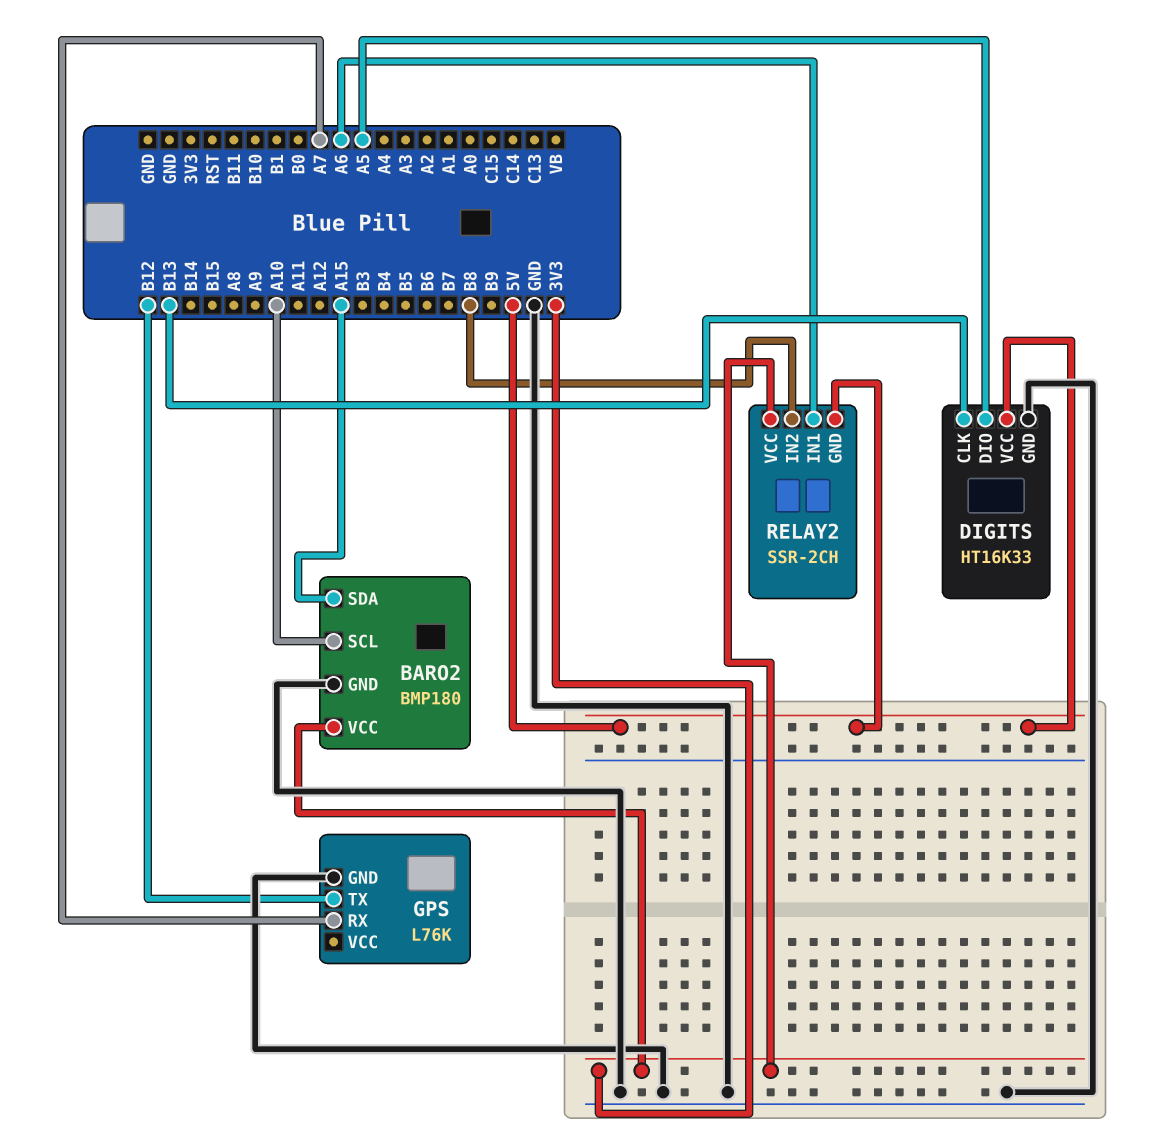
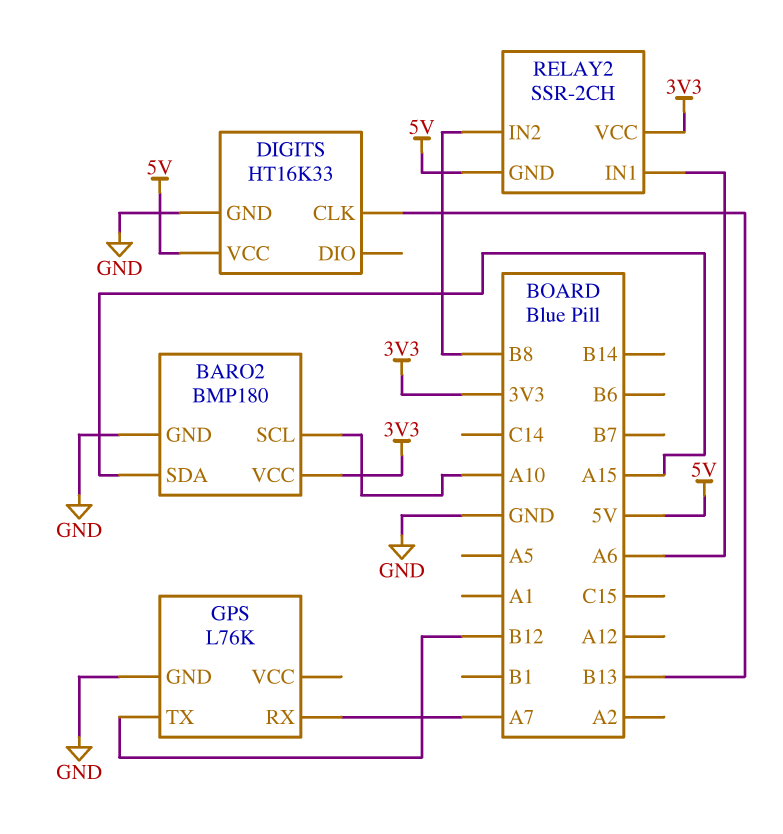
DIGITS pin DIO: A5 -> none

